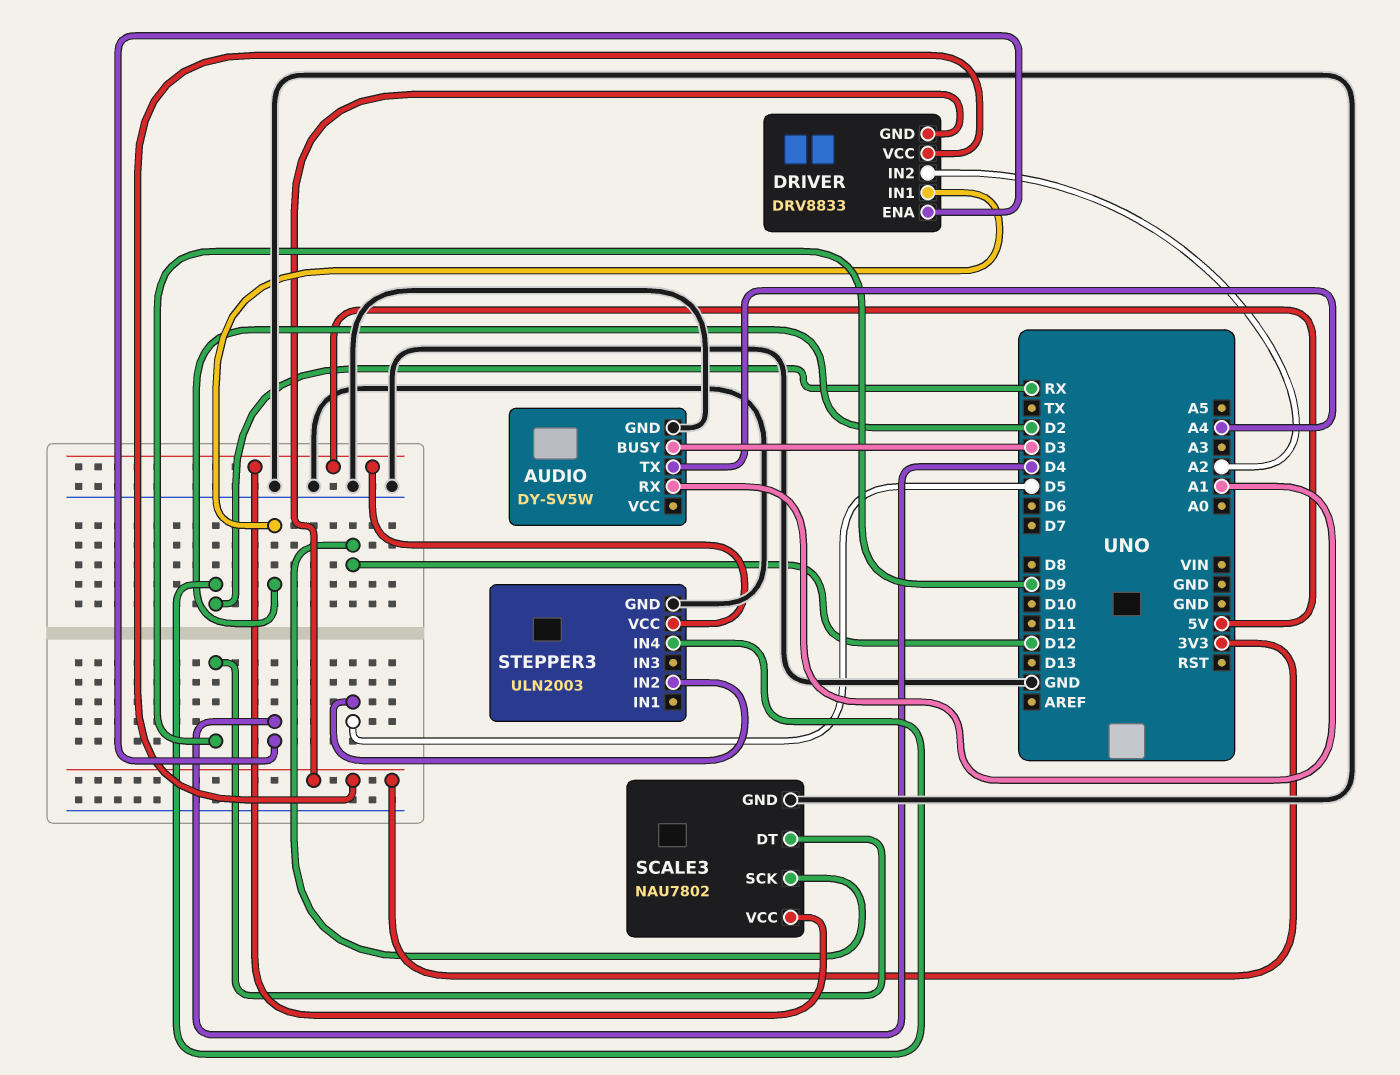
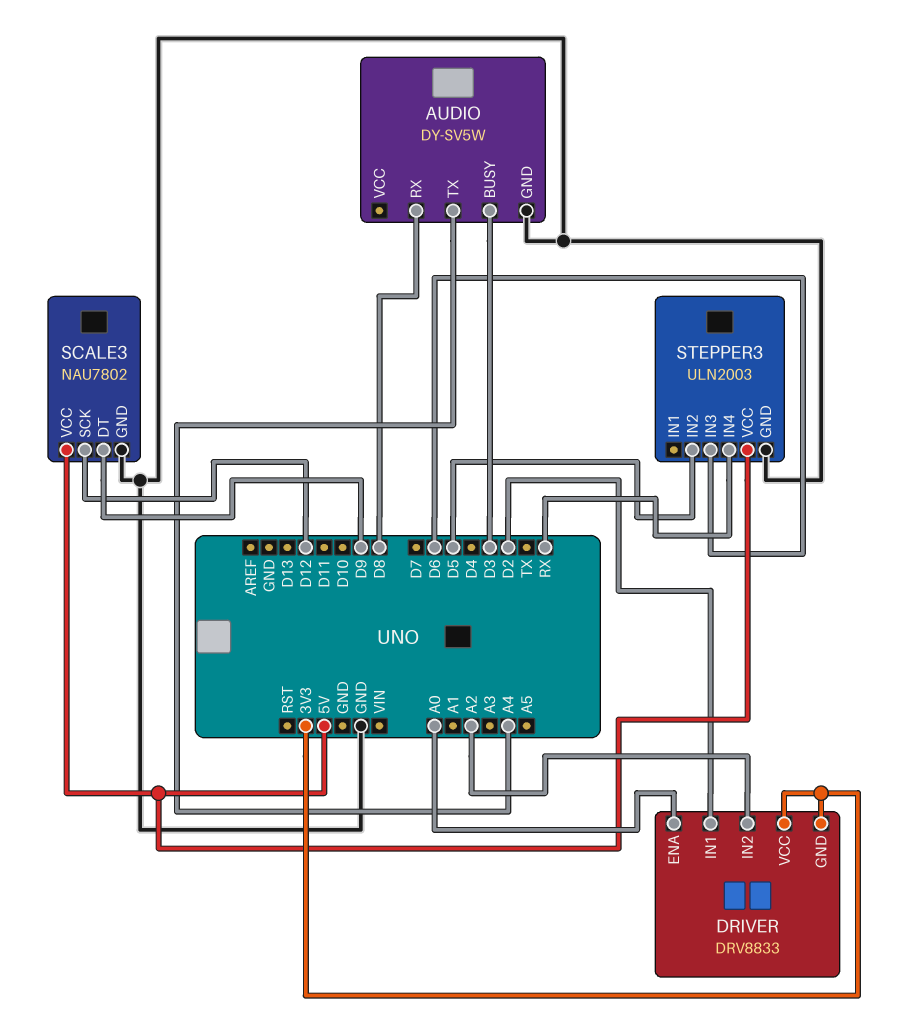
AUDIO pin RX: A1 -> D8
DRIVER pin ENA: D4 -> A0
STEPPER3 pin IN3: none -> D6

